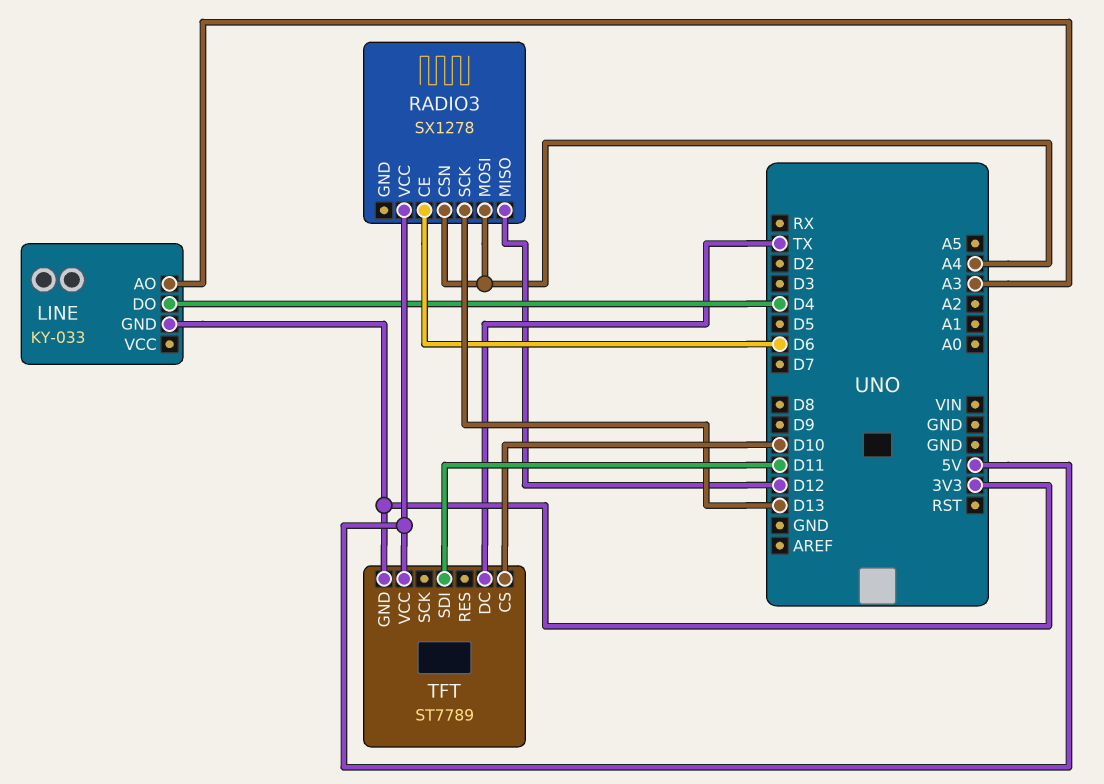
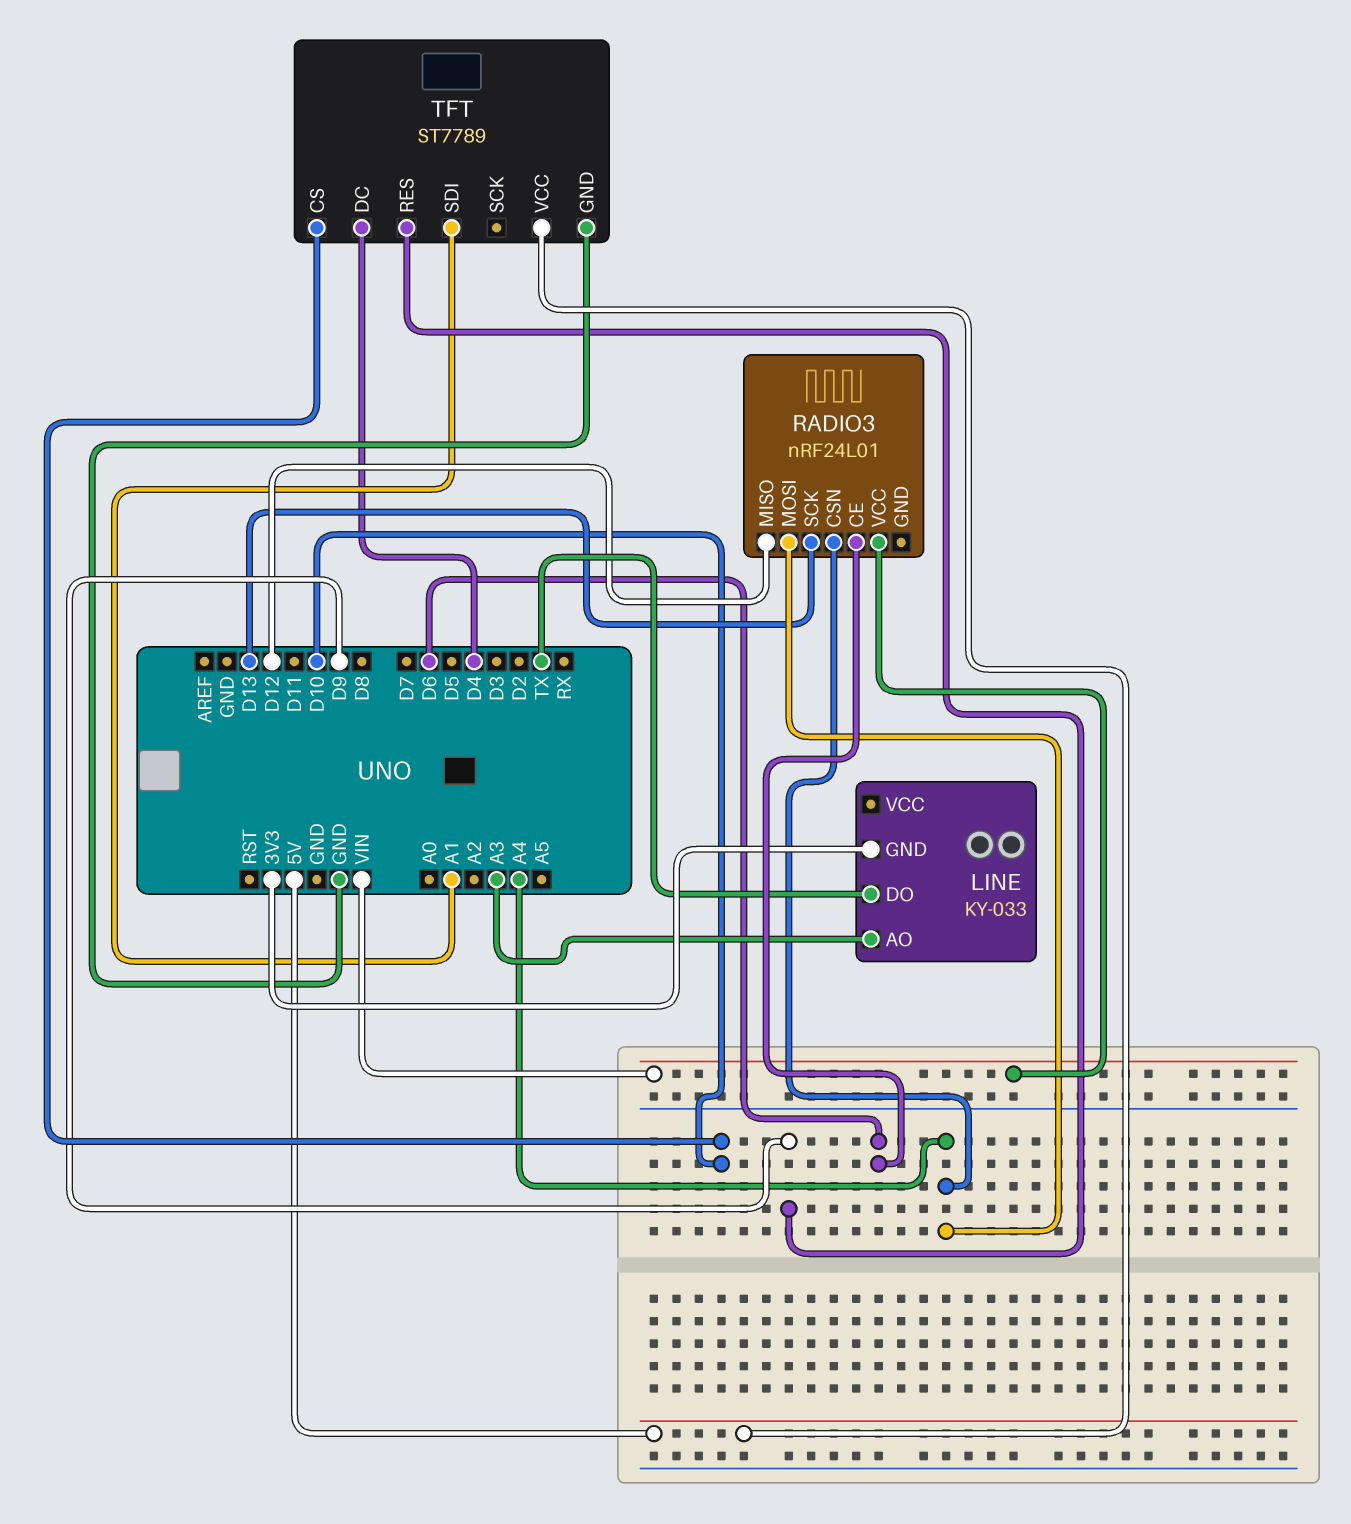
LINE pin DO: D4 -> TX
RADIO3: SX1278 -> nRF24L01
RADIO3 pin VCC: 5V -> VIN
TFT pin DC: TX -> D4
TFT pin GND: 3V3 -> GND
TFT pin RES: none -> D9
TFT pin SDI: D11 -> A1

